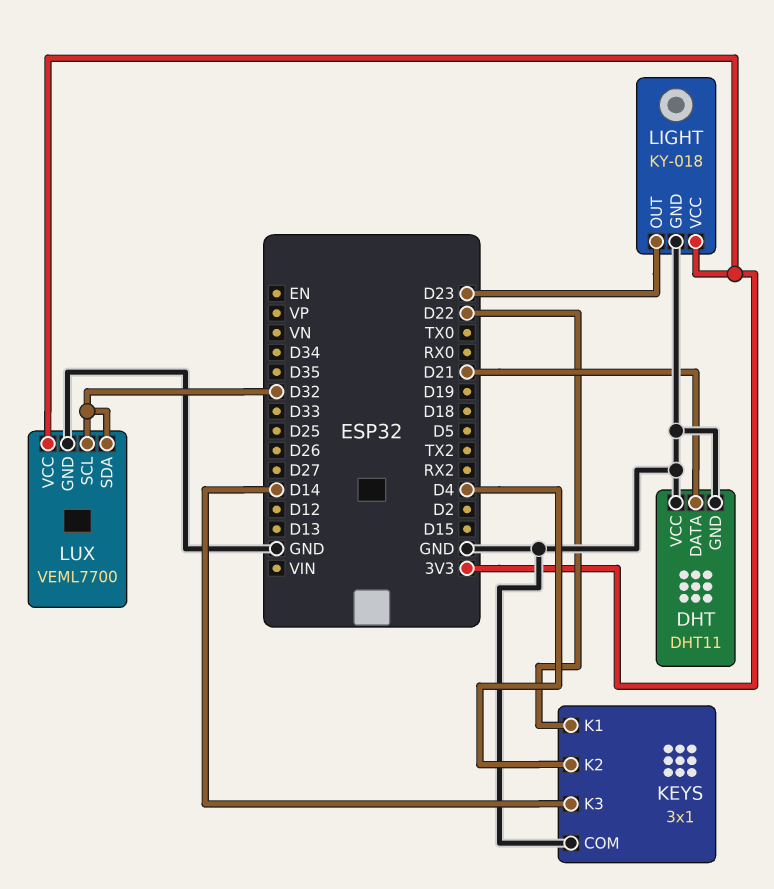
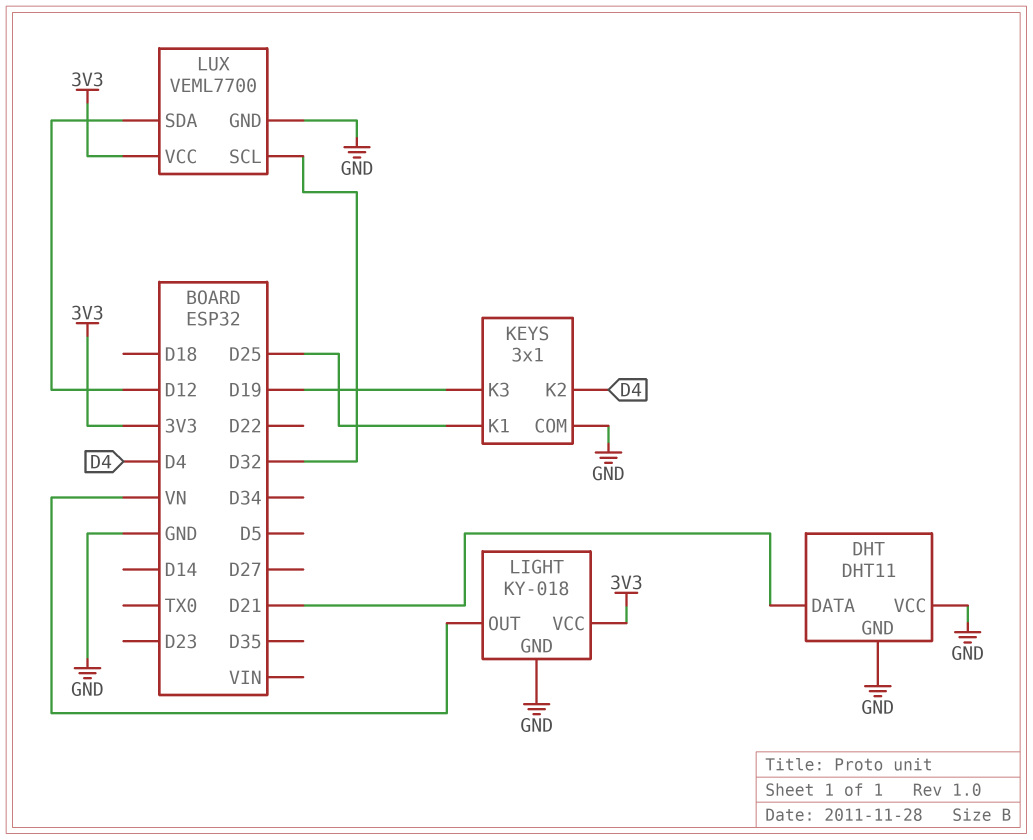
KEYS pin K1: D22 -> D25
KEYS pin K3: D14 -> D19
LIGHT pin OUT: D23 -> VN
LUX pin SDA: D32 -> D12

